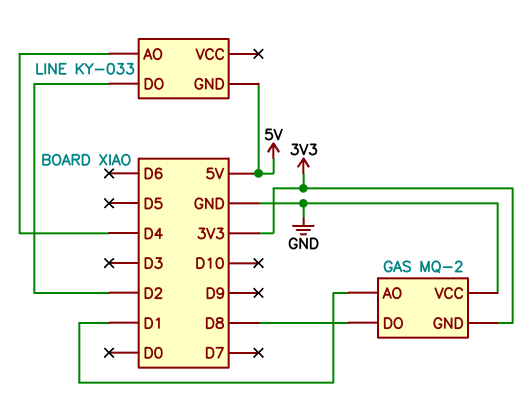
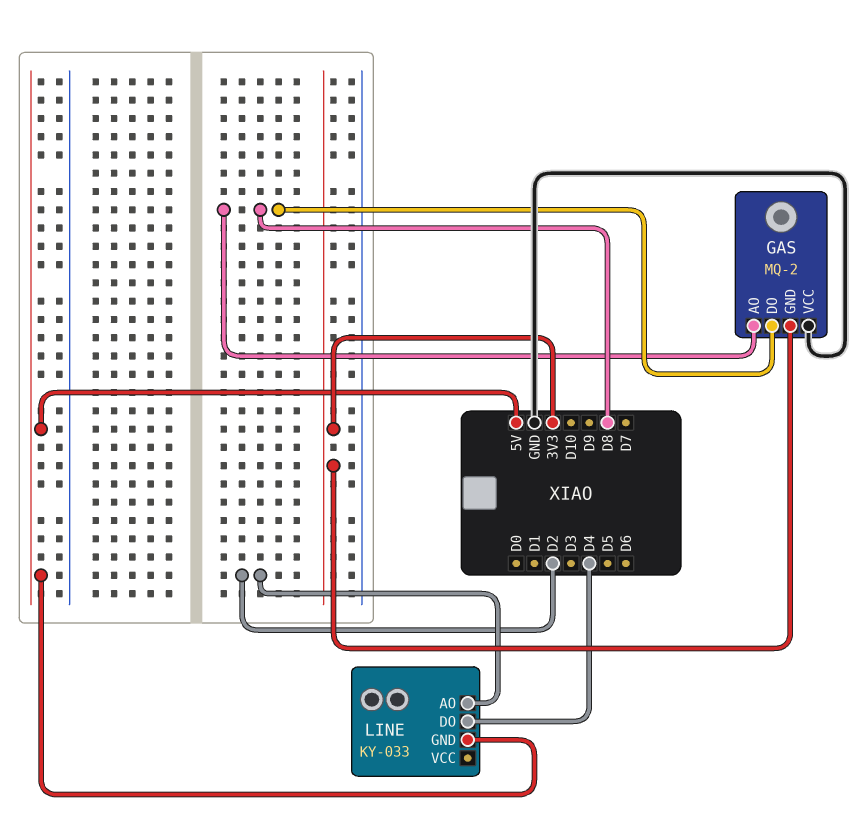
GAS pin AO: D1 -> D8
LINE pin AO: D4 -> D2
LINE pin DO: D2 -> D4

